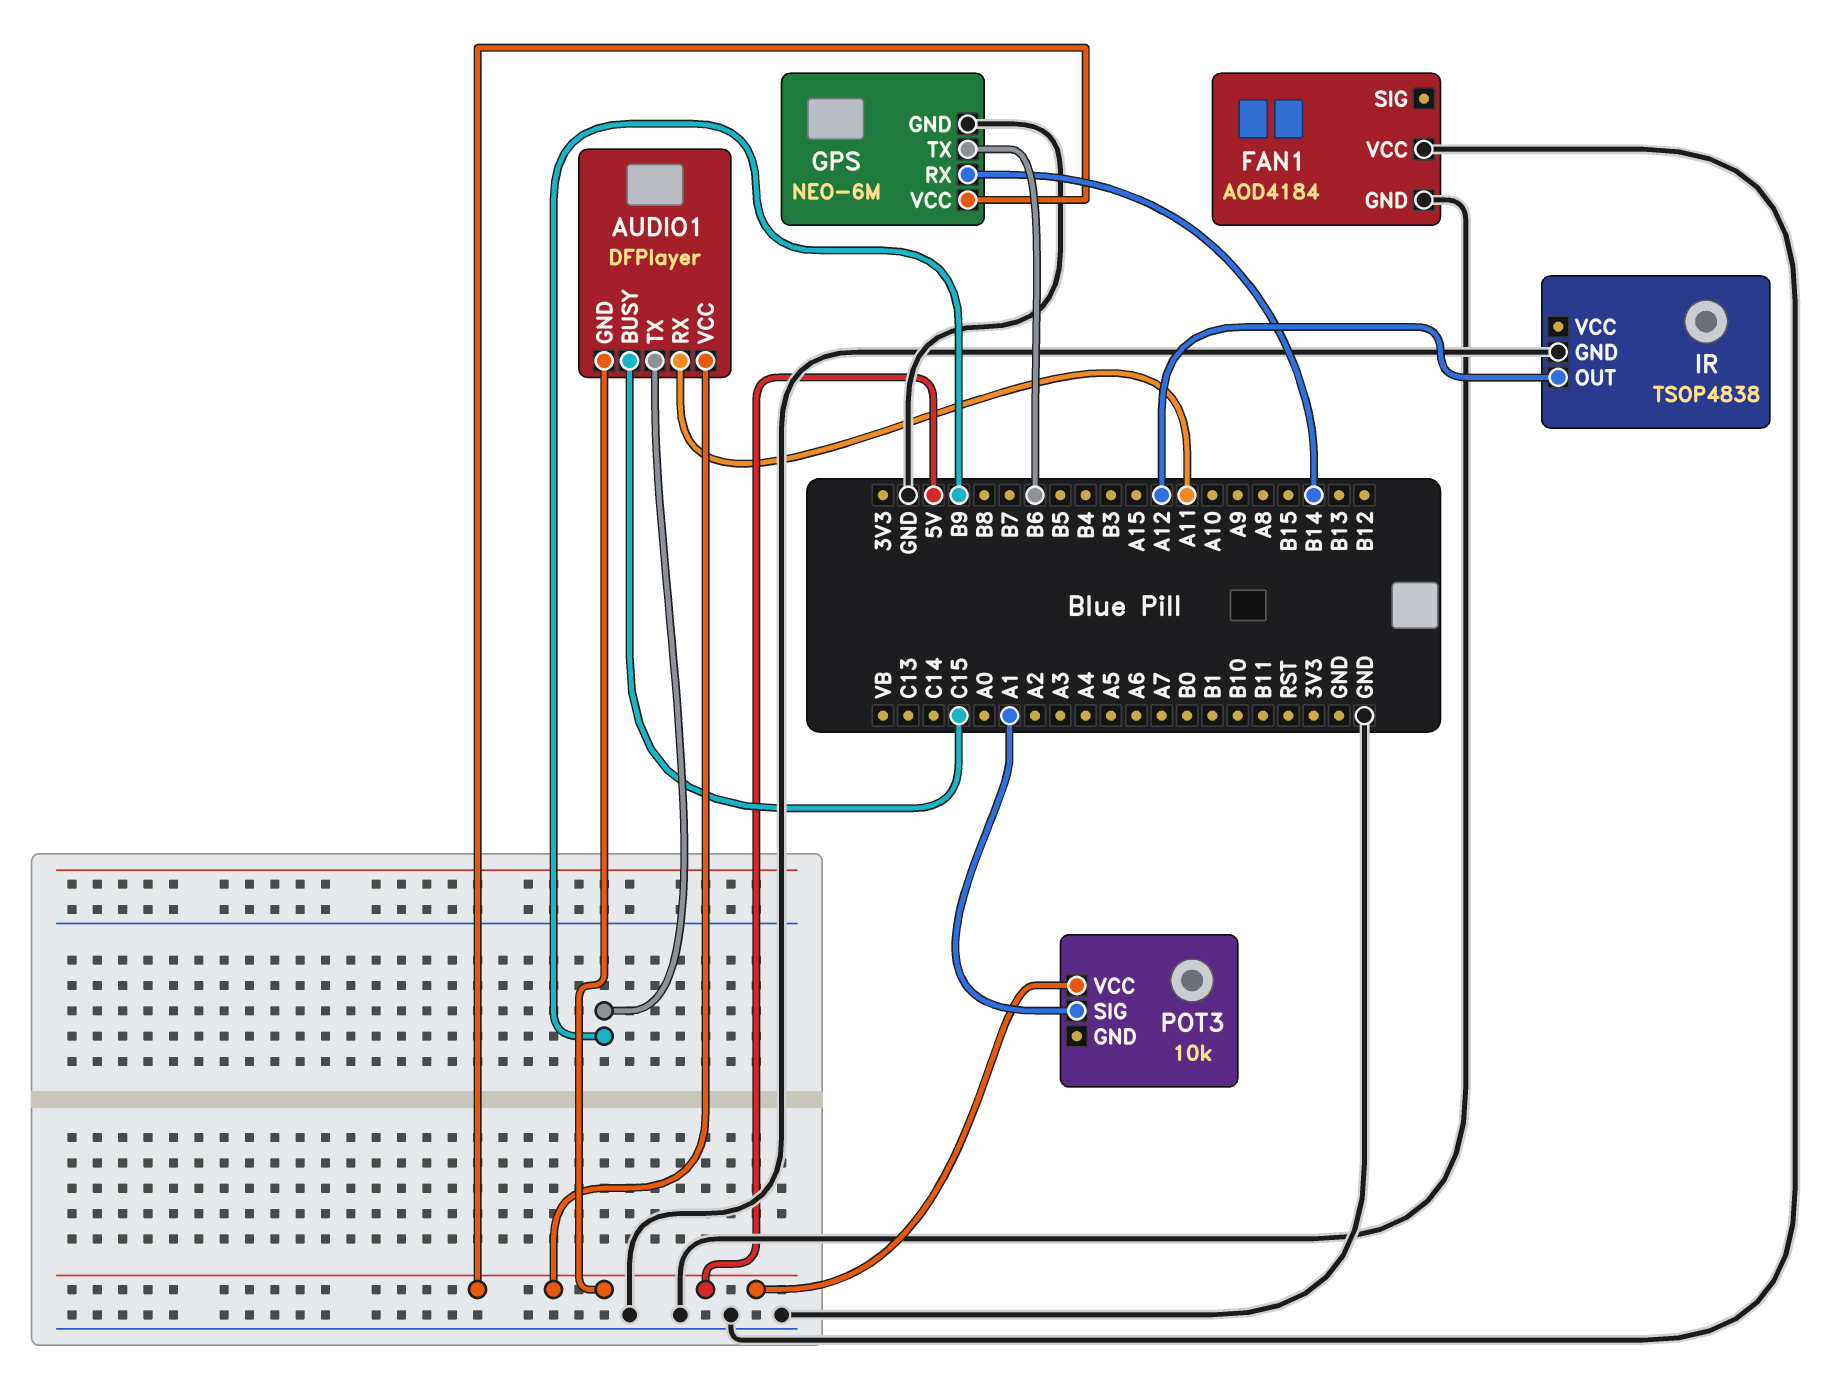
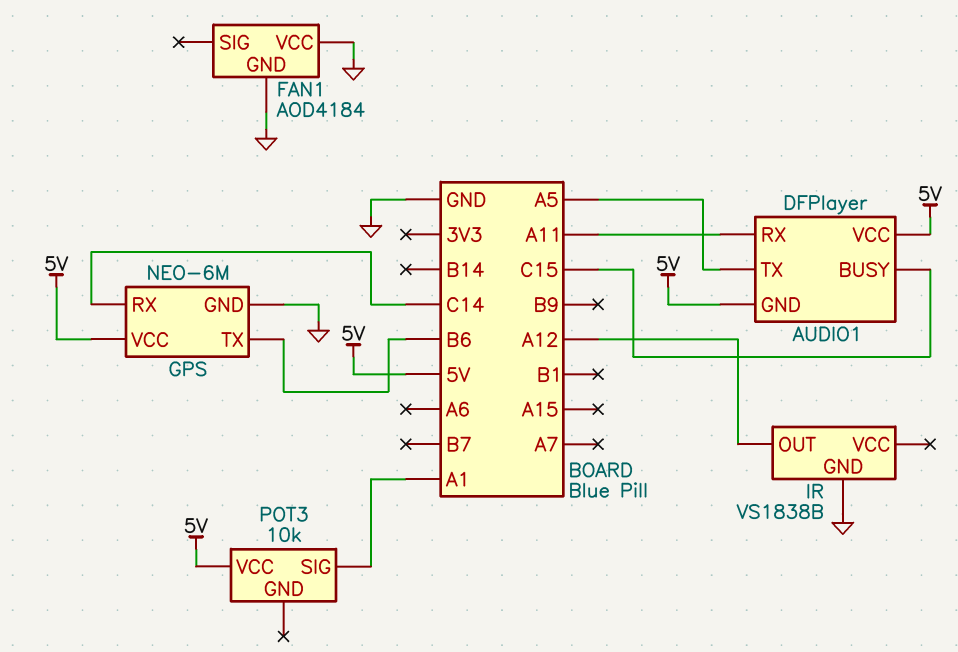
AUDIO1 pin TX: B9 -> A5
GPS pin RX: B14 -> C14
IR: TSOP4838 -> VS1838B

